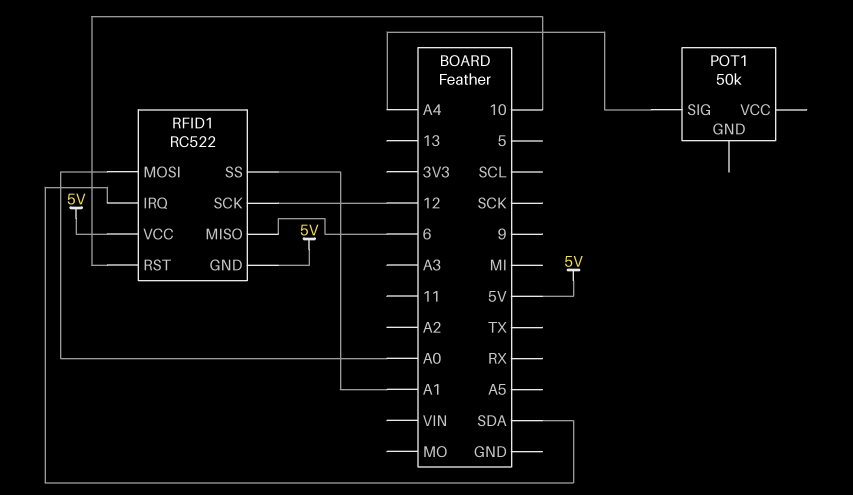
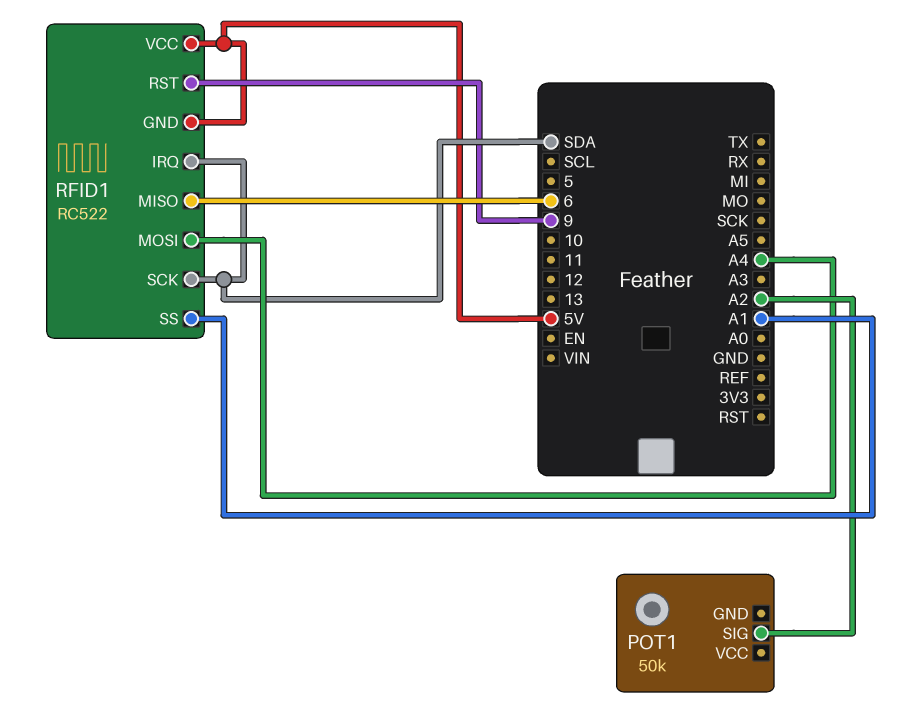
POT1 pin SIG: A4 -> A2
RFID1 pin MOSI: A0 -> A4
RFID1 pin RST: 10 -> 9
RFID1 pin SCK: 12 -> SDA

